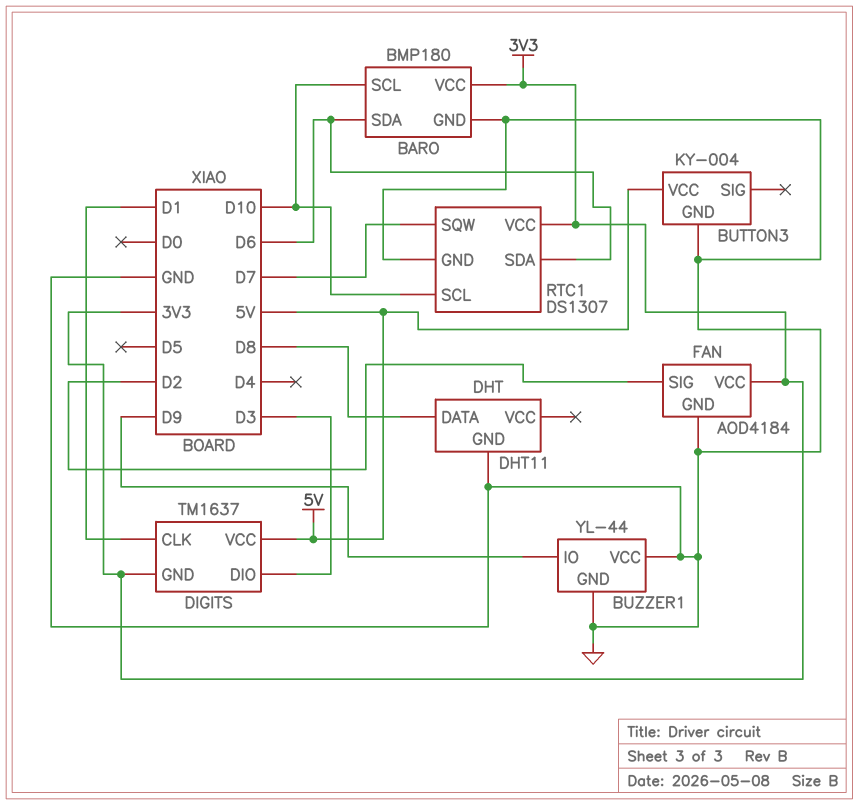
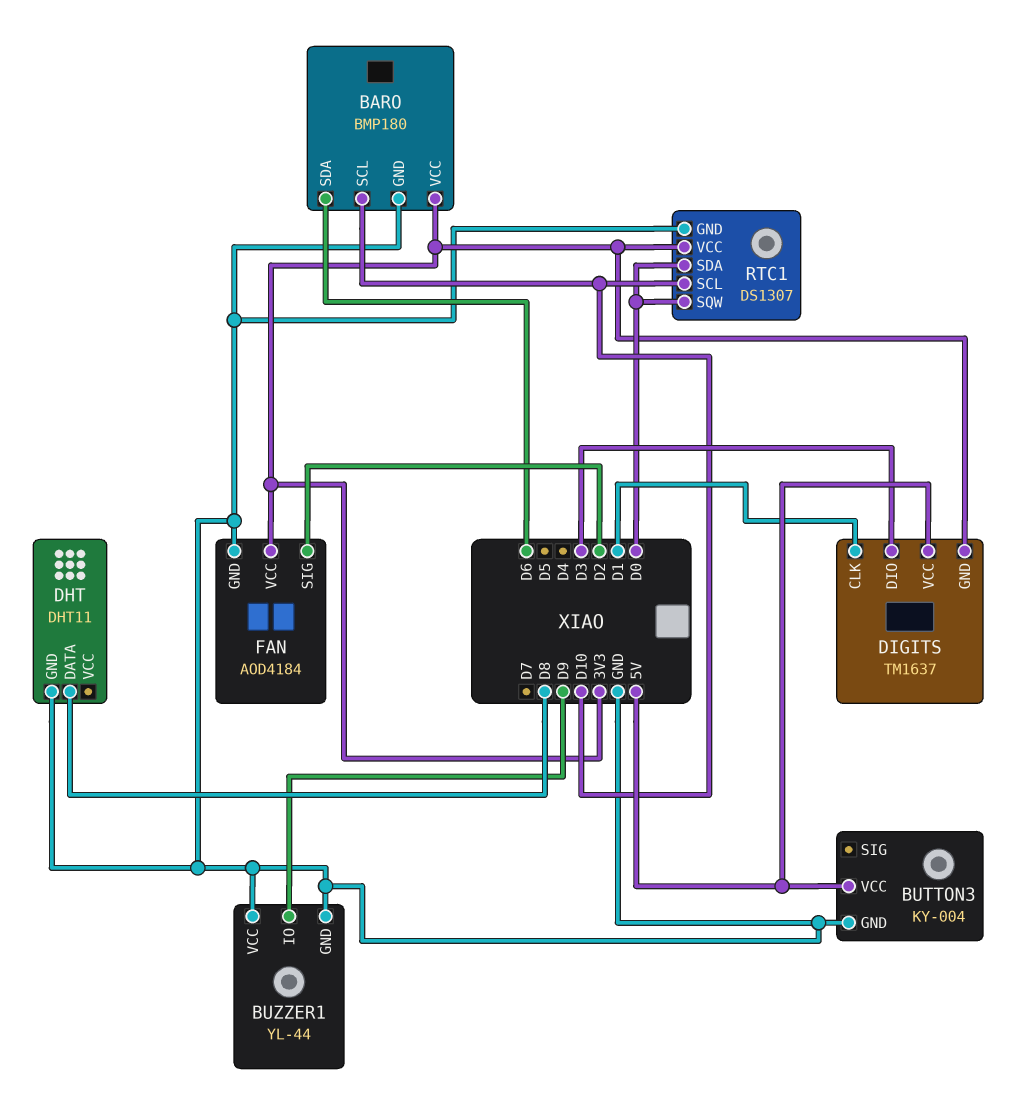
RTC1 pin SDA: D6 -> D0
RTC1 pin SQW: D7 -> D0

